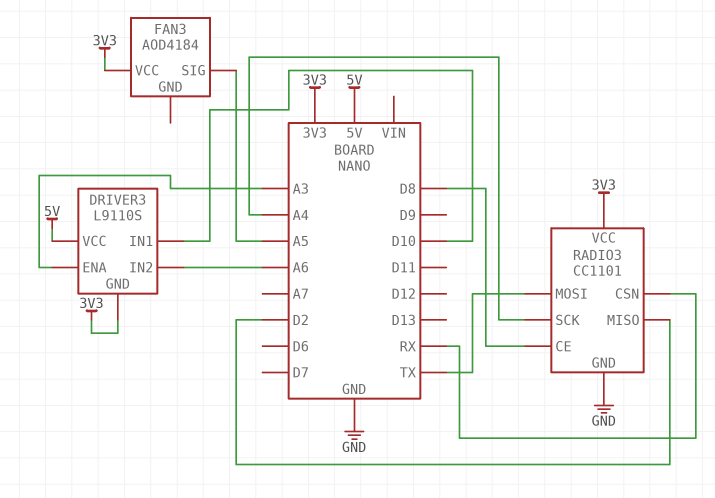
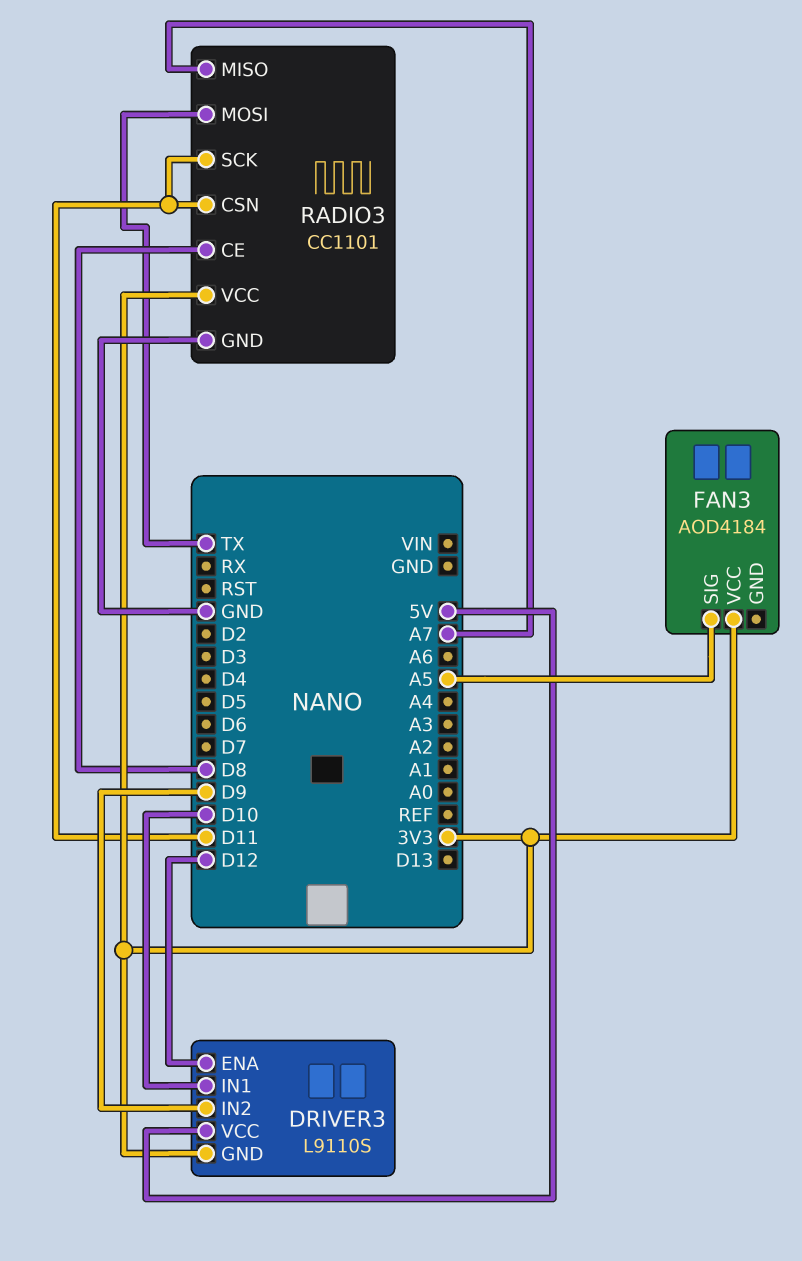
DRIVER3 pin ENA: A3 -> D12
DRIVER3 pin IN2: A6 -> D9
RADIO3 pin CSN: RX -> D11
RADIO3 pin MISO: D2 -> A7
RADIO3 pin SCK: A4 -> D11

